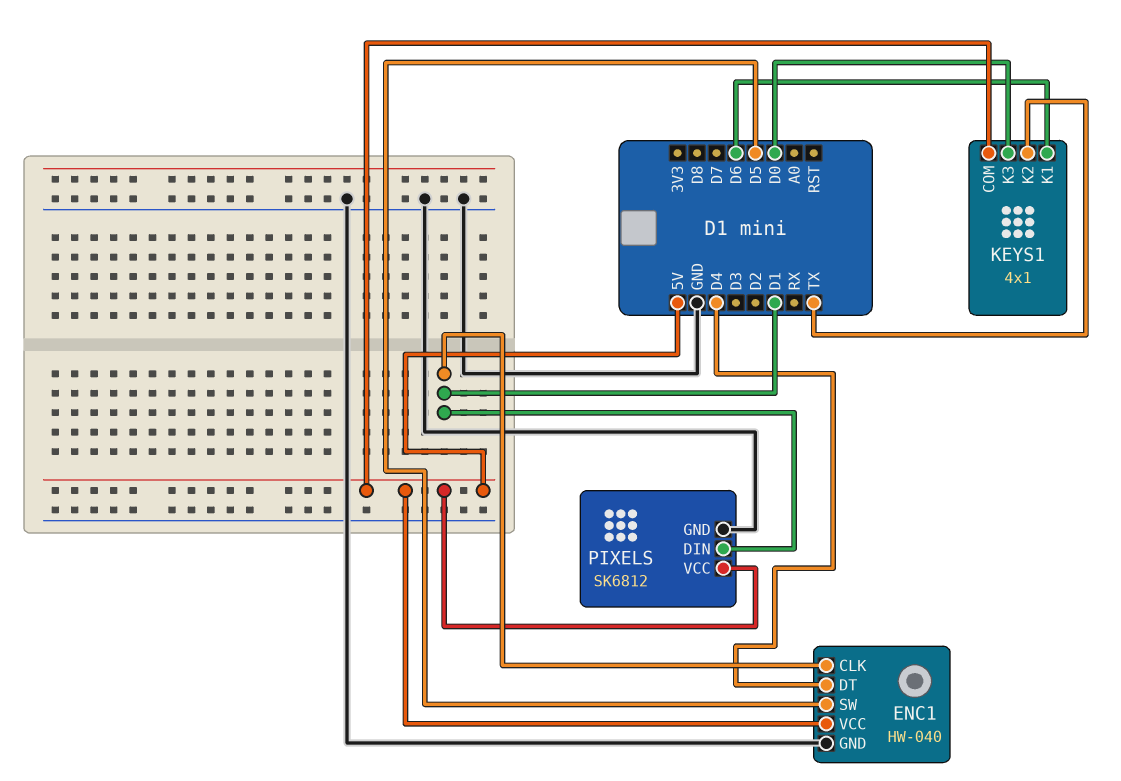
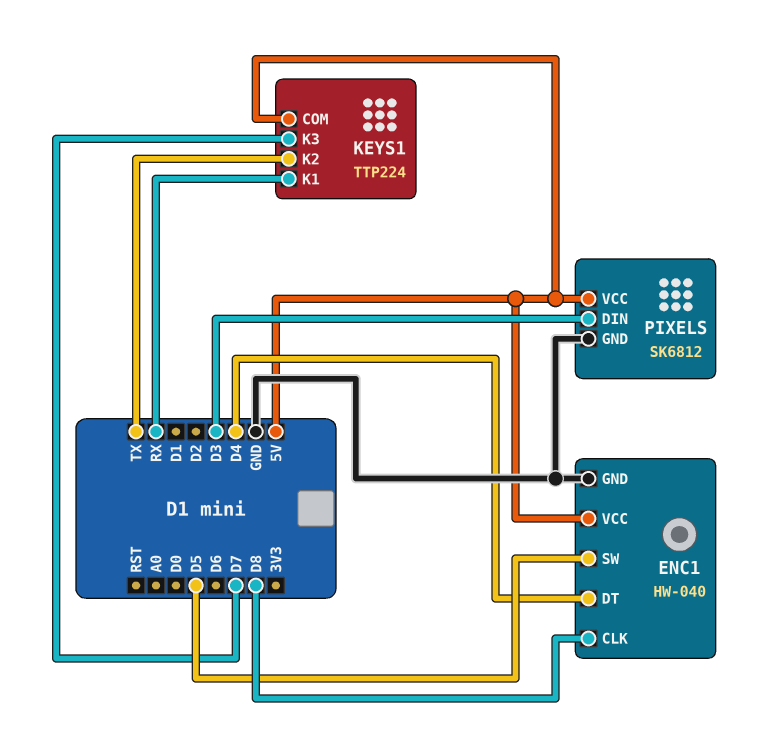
ENC1 pin CLK: D1 -> D8
KEYS1: 4x1 -> TTP224
KEYS1 pin K1: D6 -> RX
KEYS1 pin K3: D0 -> D7
PIXELS pin DIN: D1 -> D3

